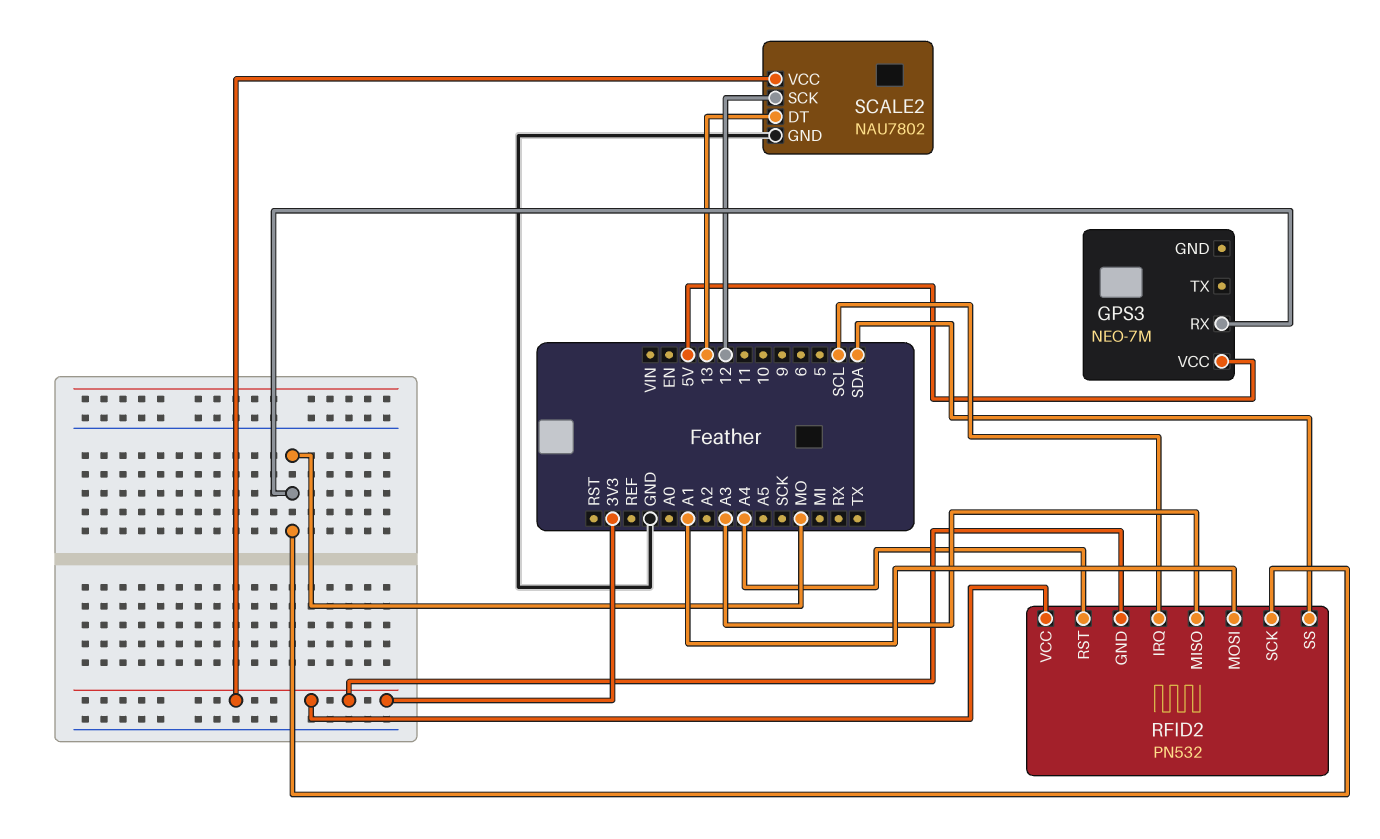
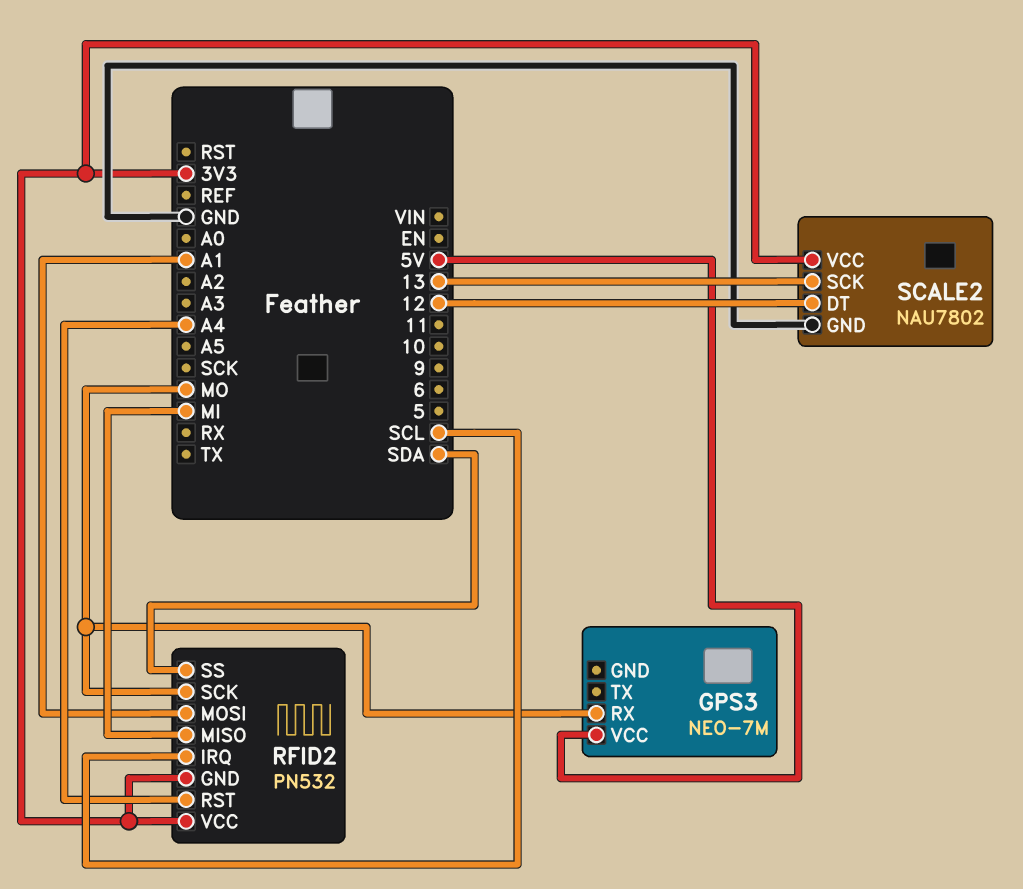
RFID2 pin MISO: A3 -> MI
SCALE2 pin DT: 13 -> 12
SCALE2 pin SCK: 12 -> 13

